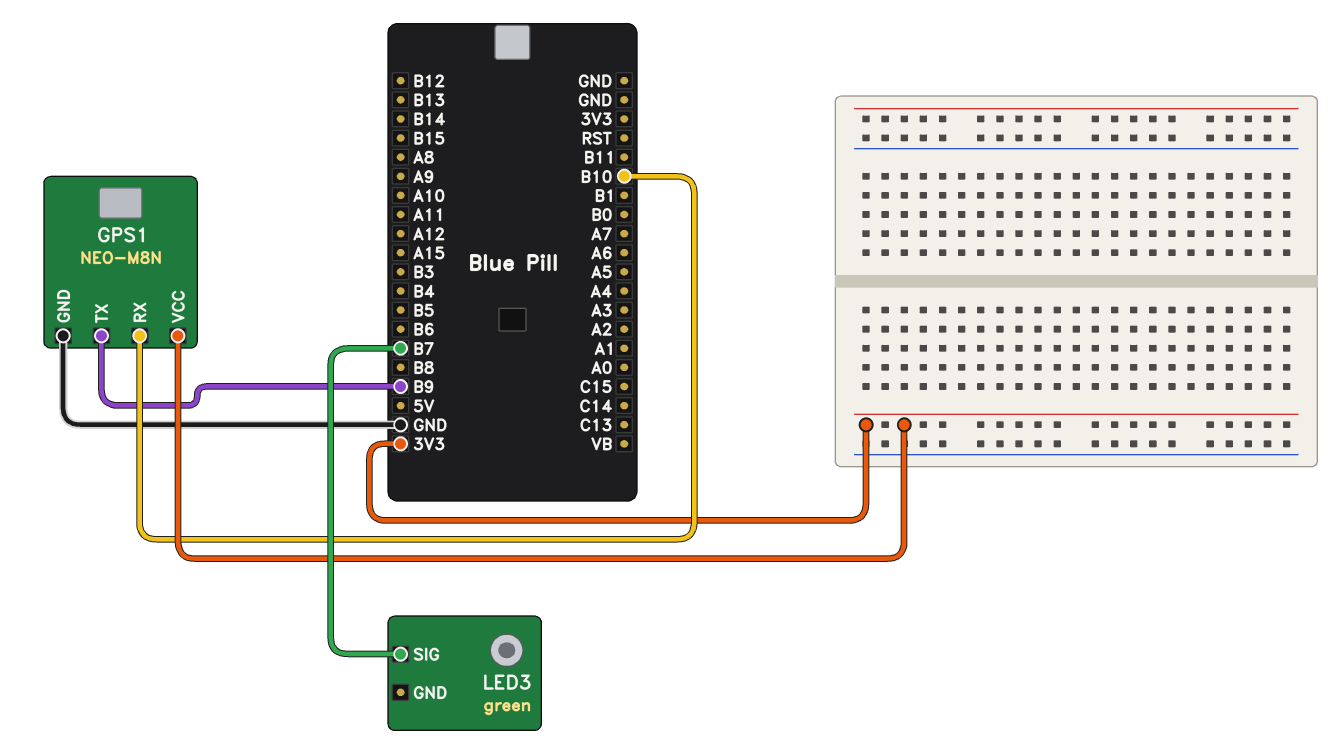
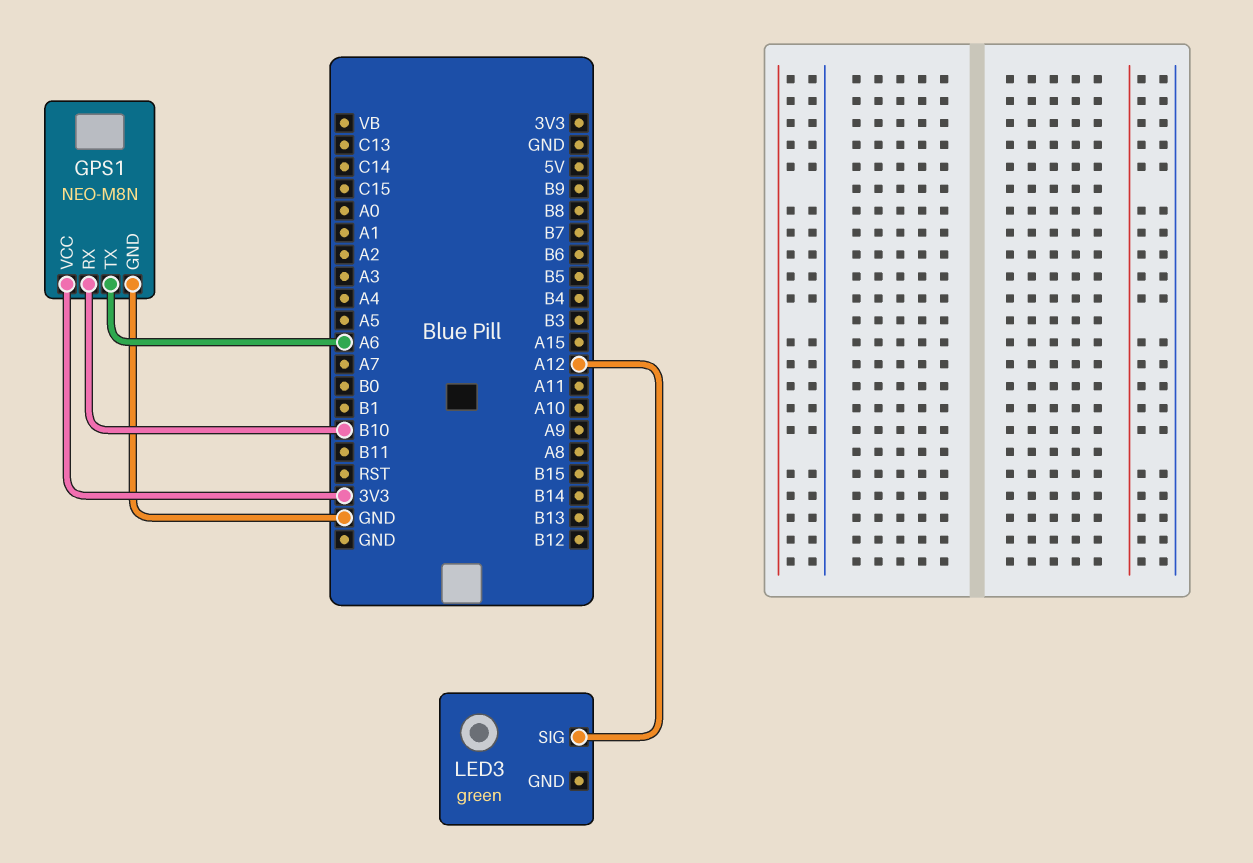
GPS1 pin TX: B9 -> A6
LED3 pin SIG: B7 -> A12

